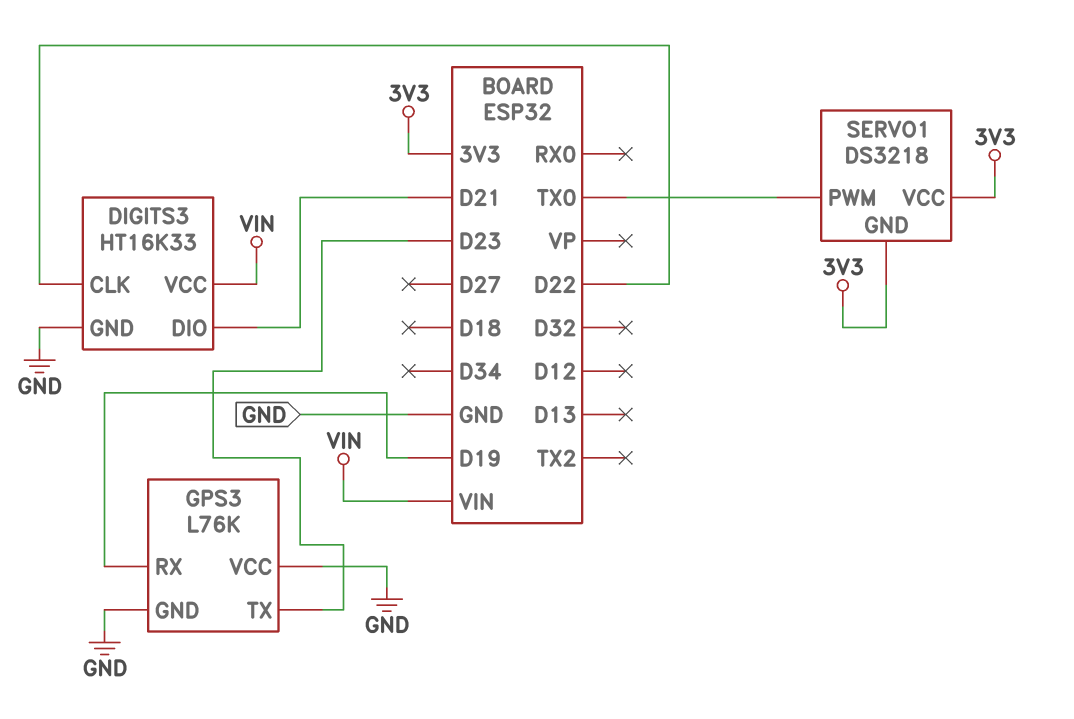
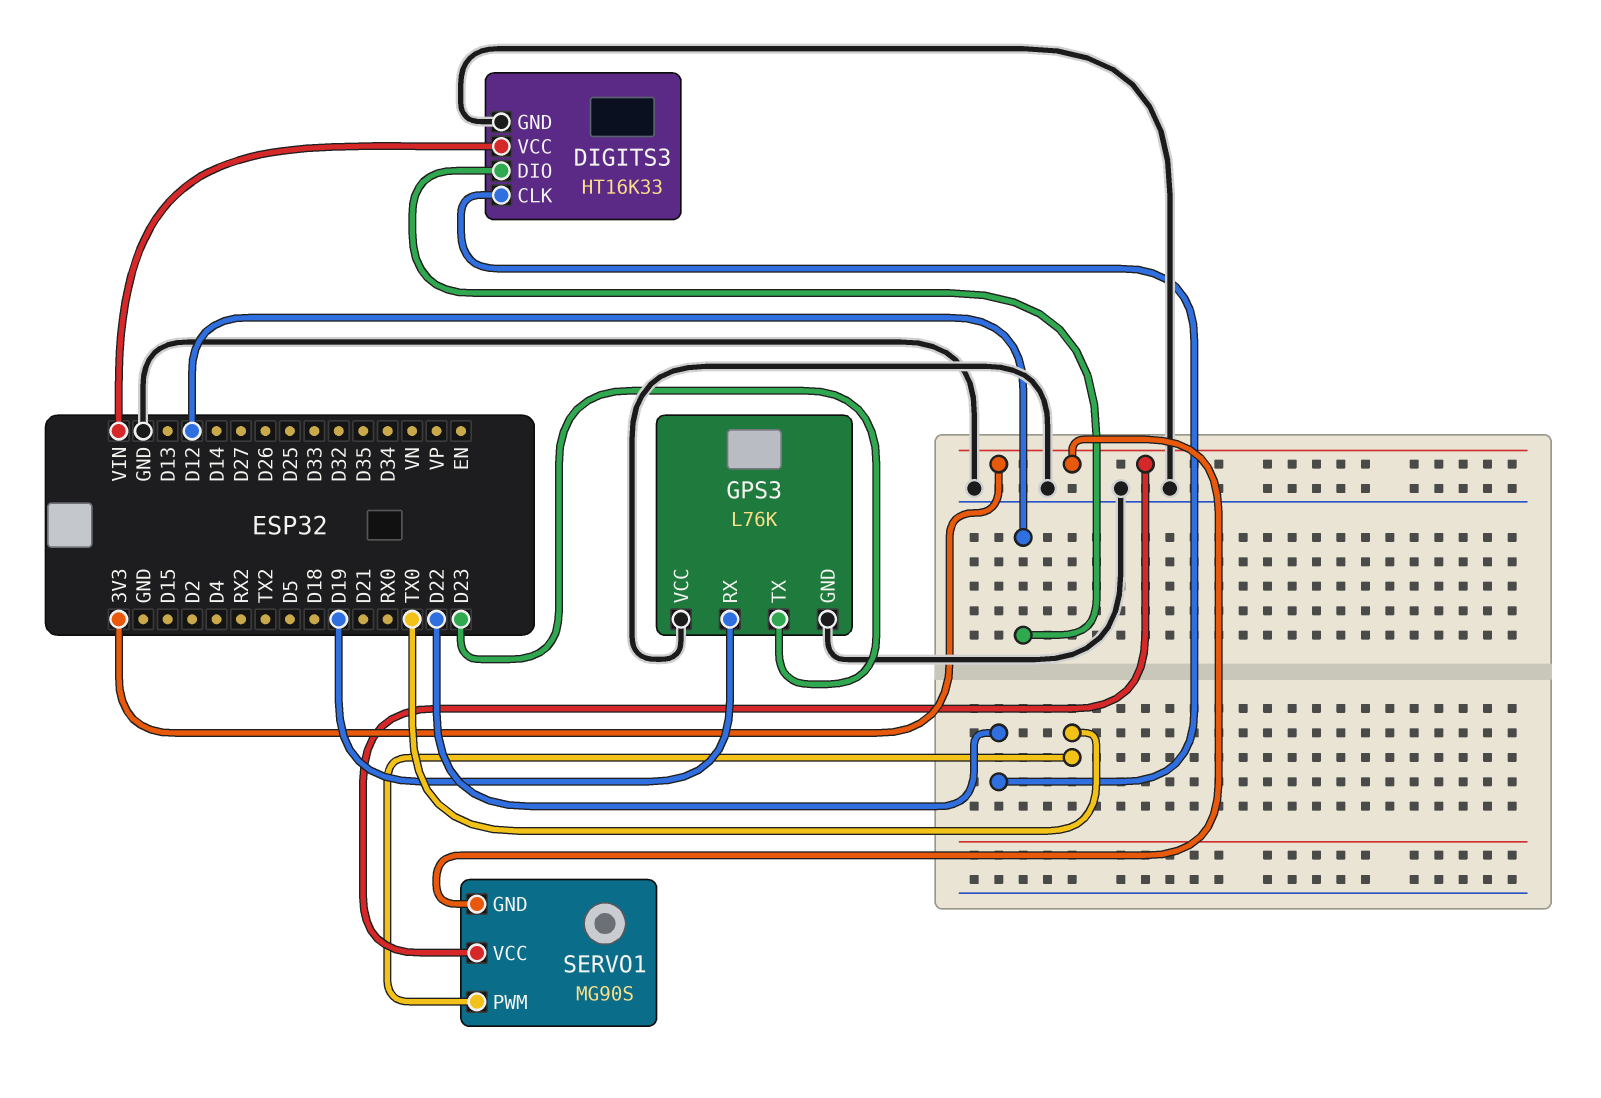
DIGITS3 pin DIO: D21 -> D12
SERVO1: DS3218 -> MG90S

